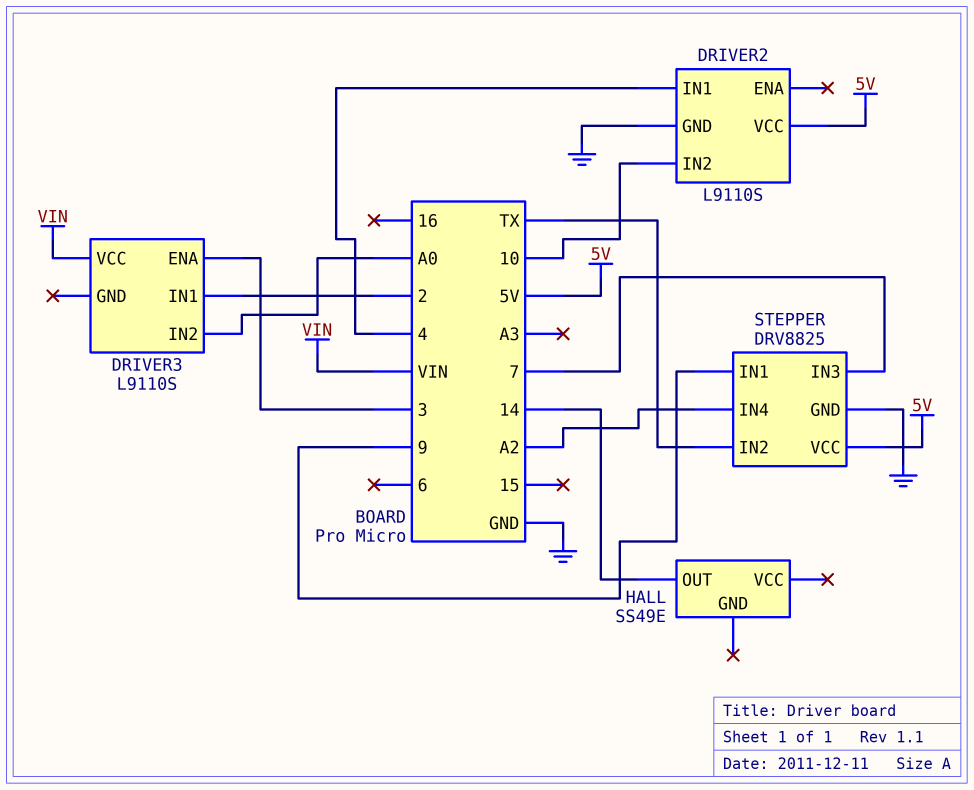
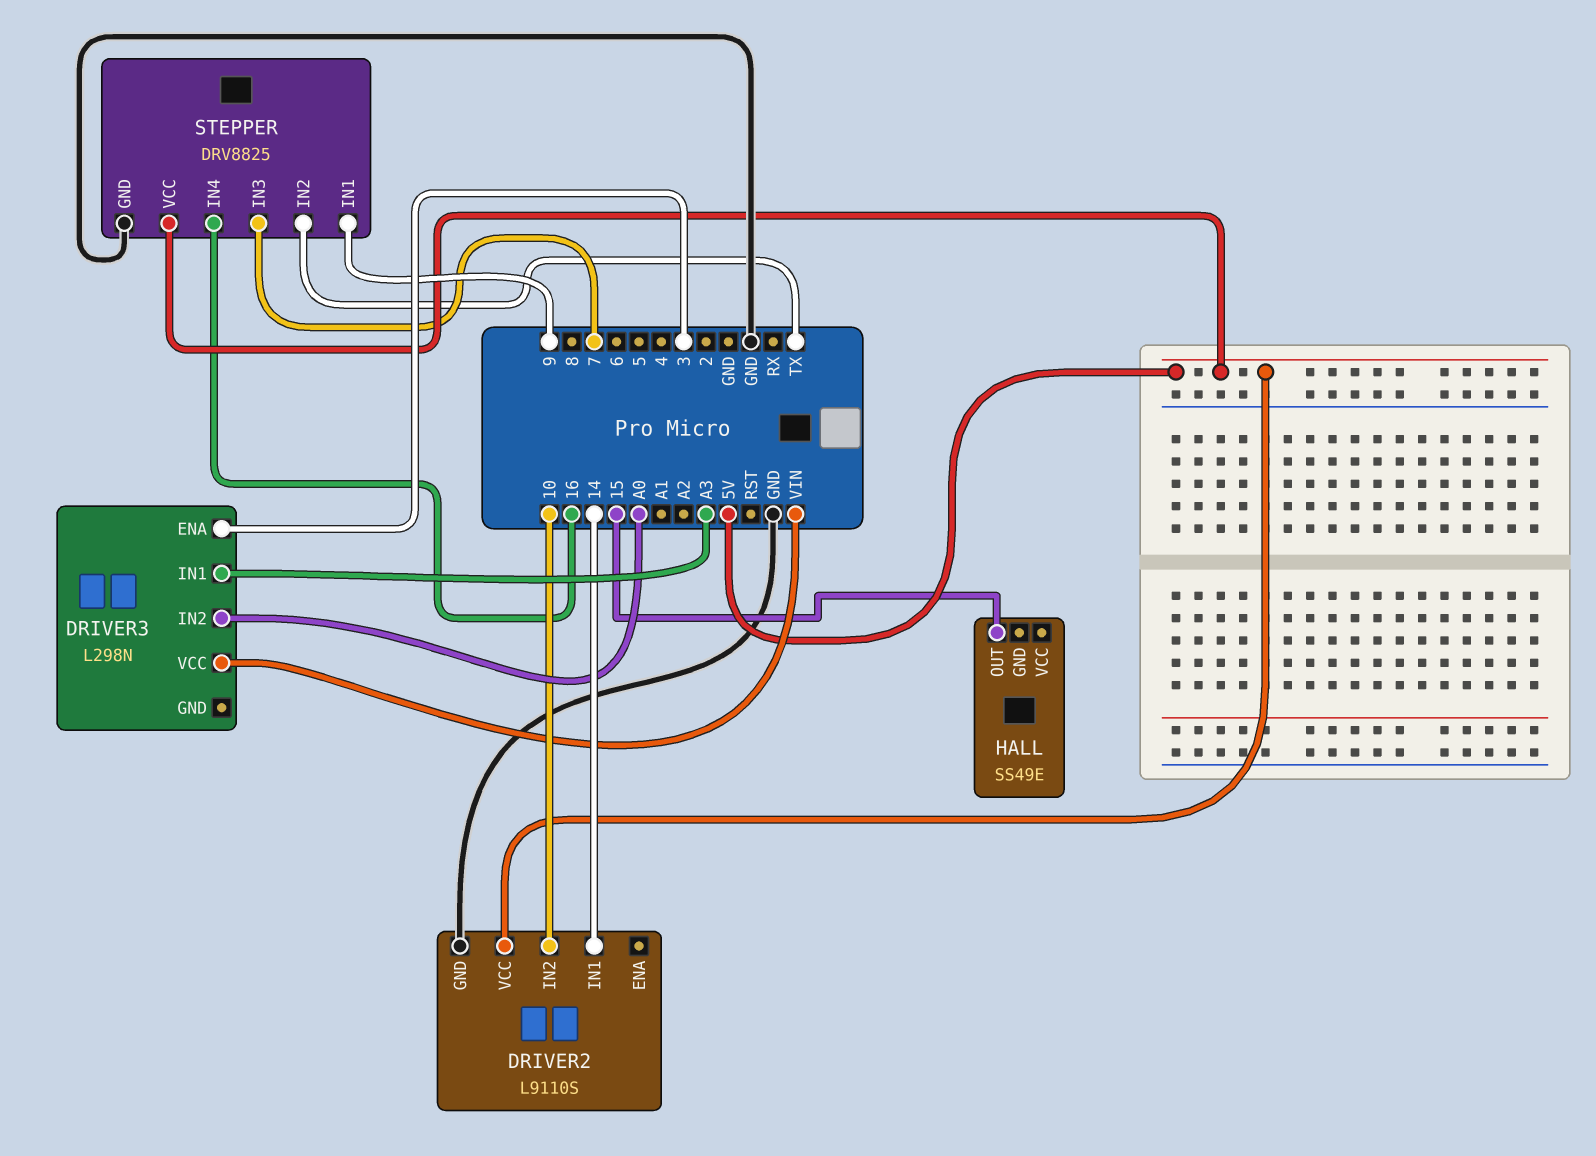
DRIVER2 pin IN1: 4 -> 14
DRIVER3: L9110S -> L298N
DRIVER3 pin IN1: 2 -> A3
HALL pin OUT: 14 -> 15
STEPPER pin IN4: A2 -> 16

